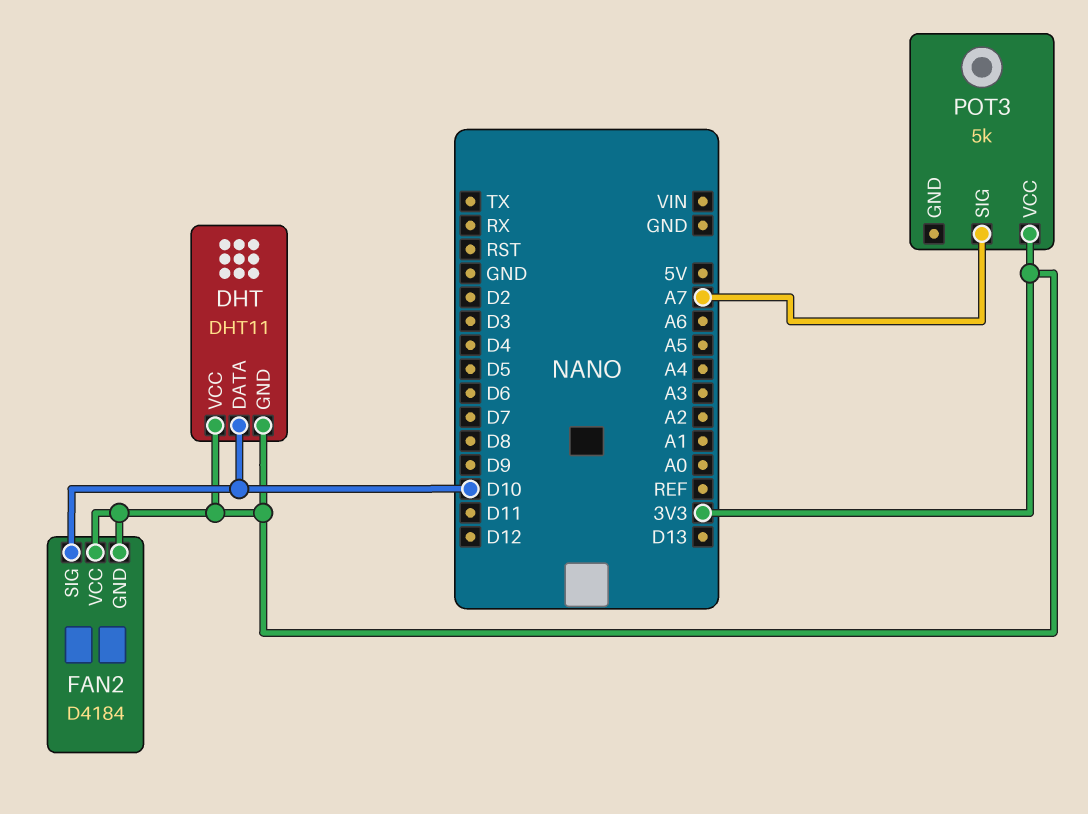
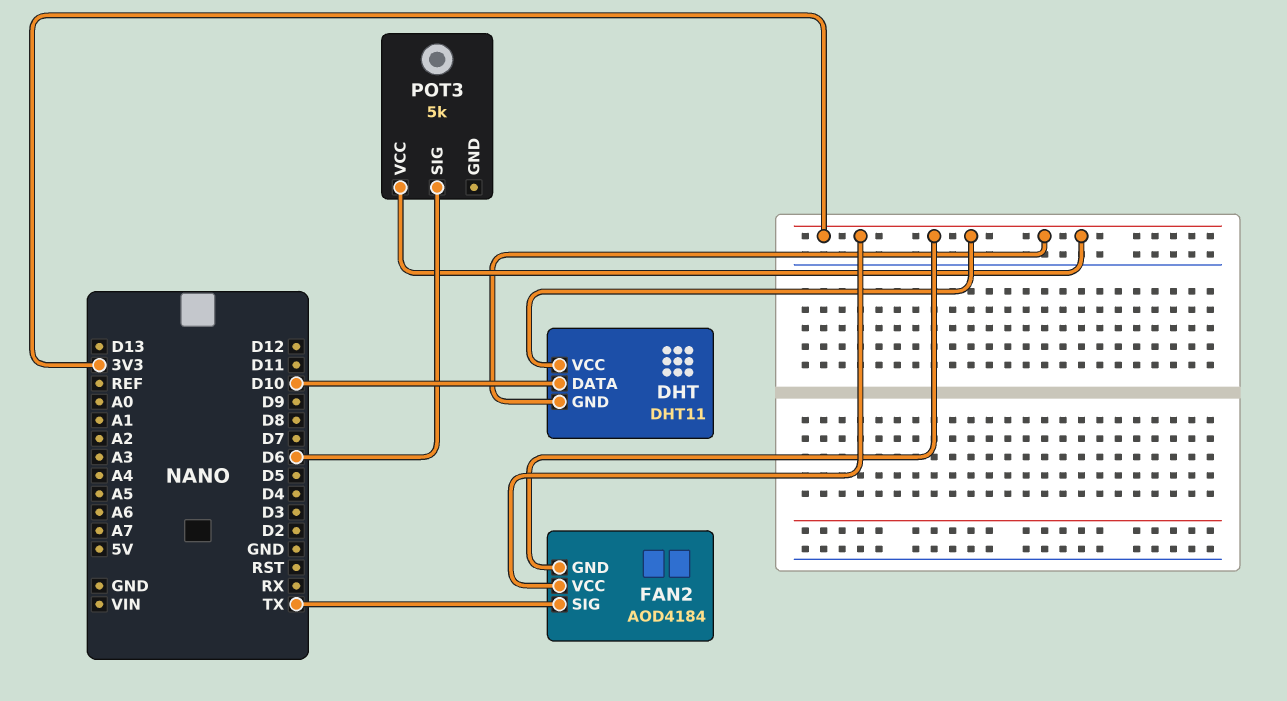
FAN2: D4184 -> AOD4184
FAN2 pin SIG: D10 -> TX
POT3 pin SIG: A7 -> D6

